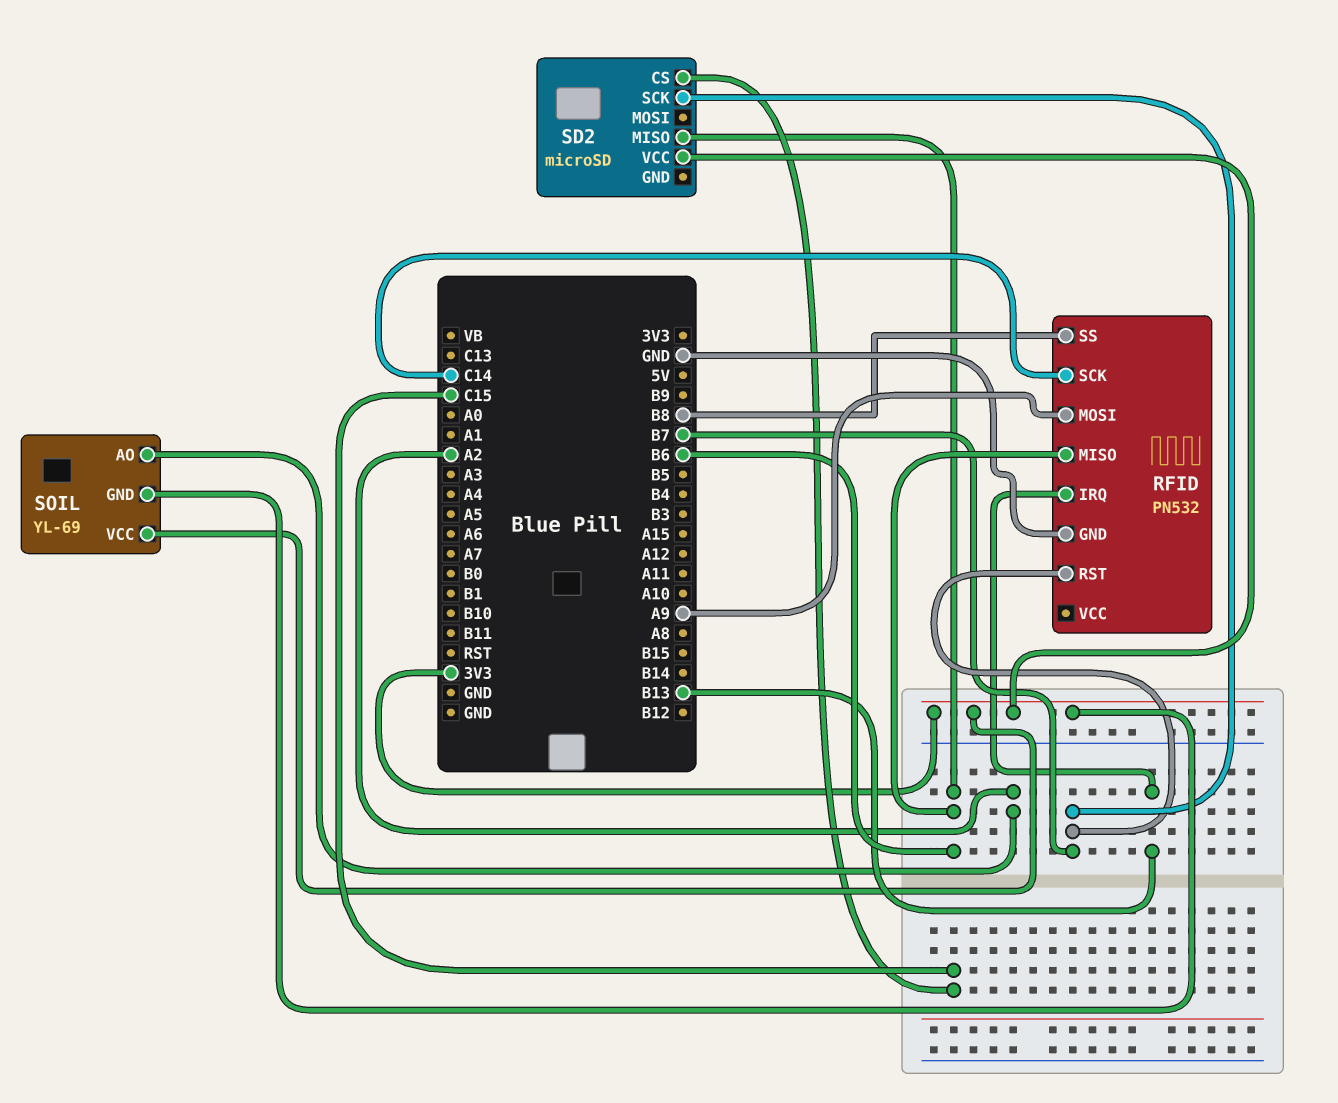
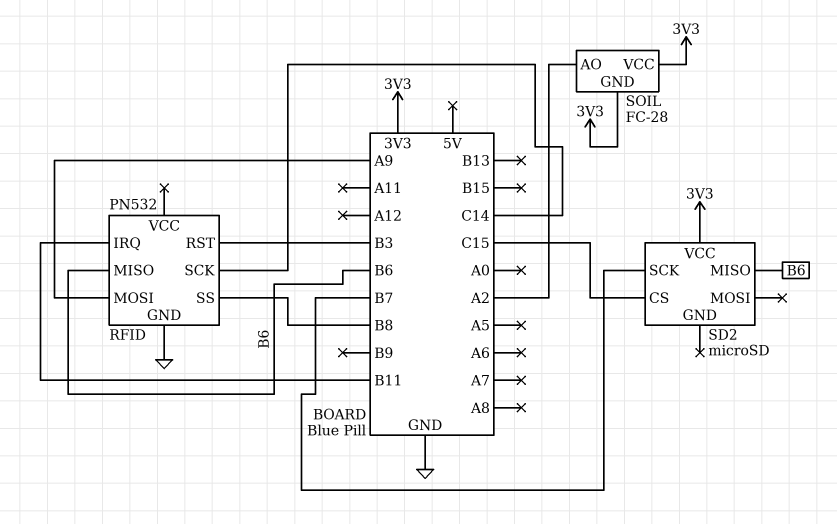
RFID pin IRQ: B13 -> B11
RFID pin RST: B7 -> B3
SOIL: YL-69 -> FC-28

